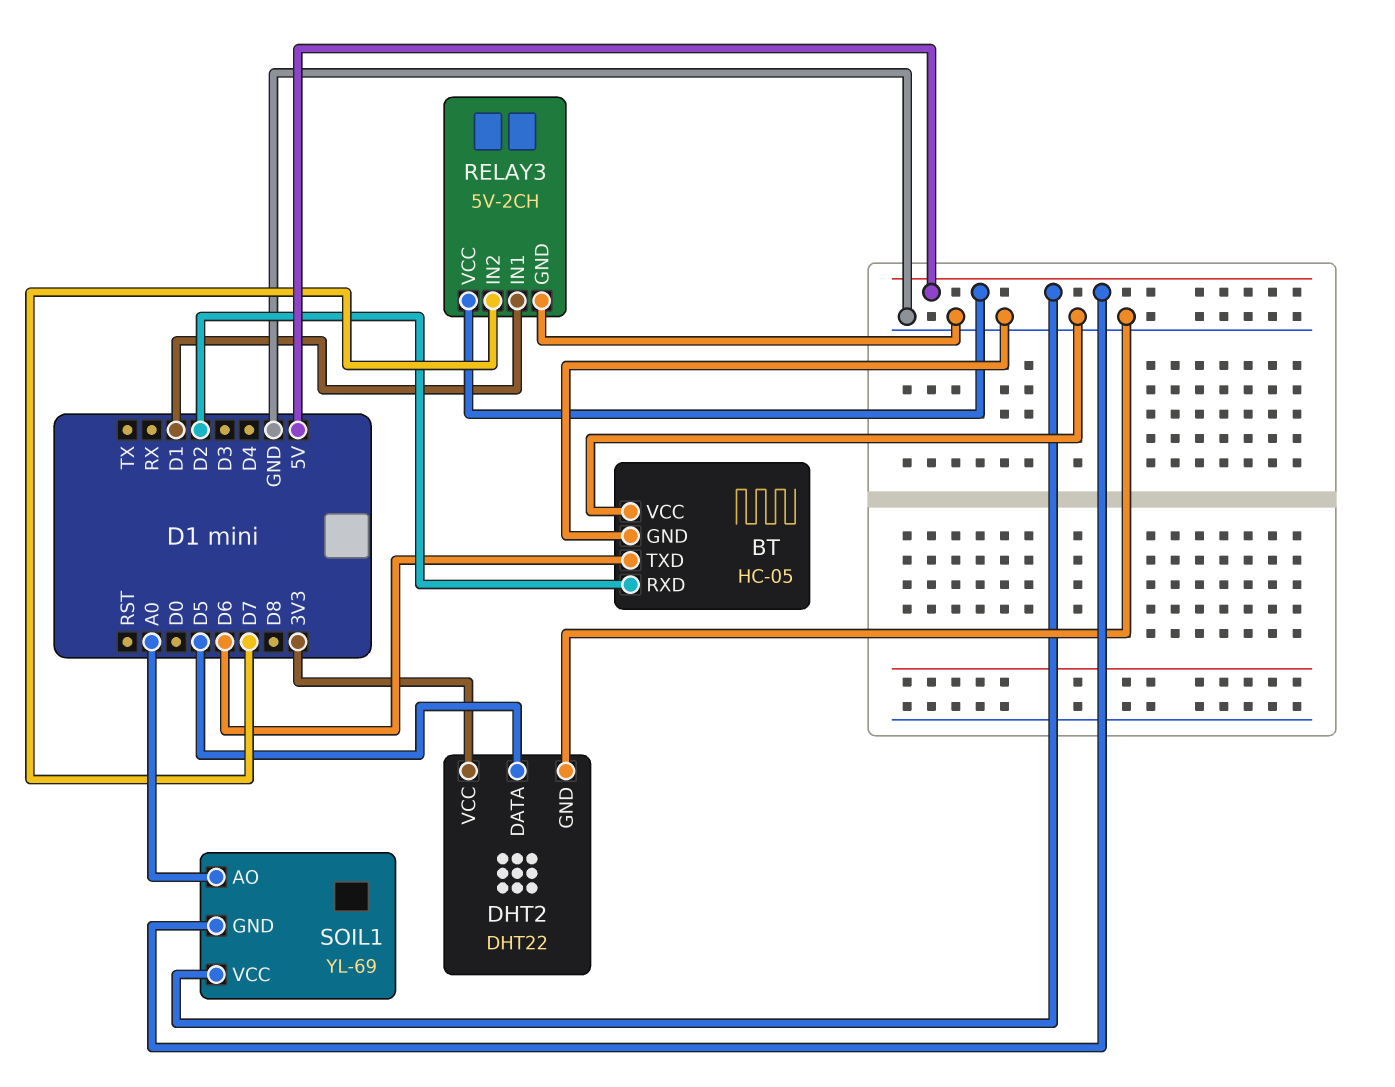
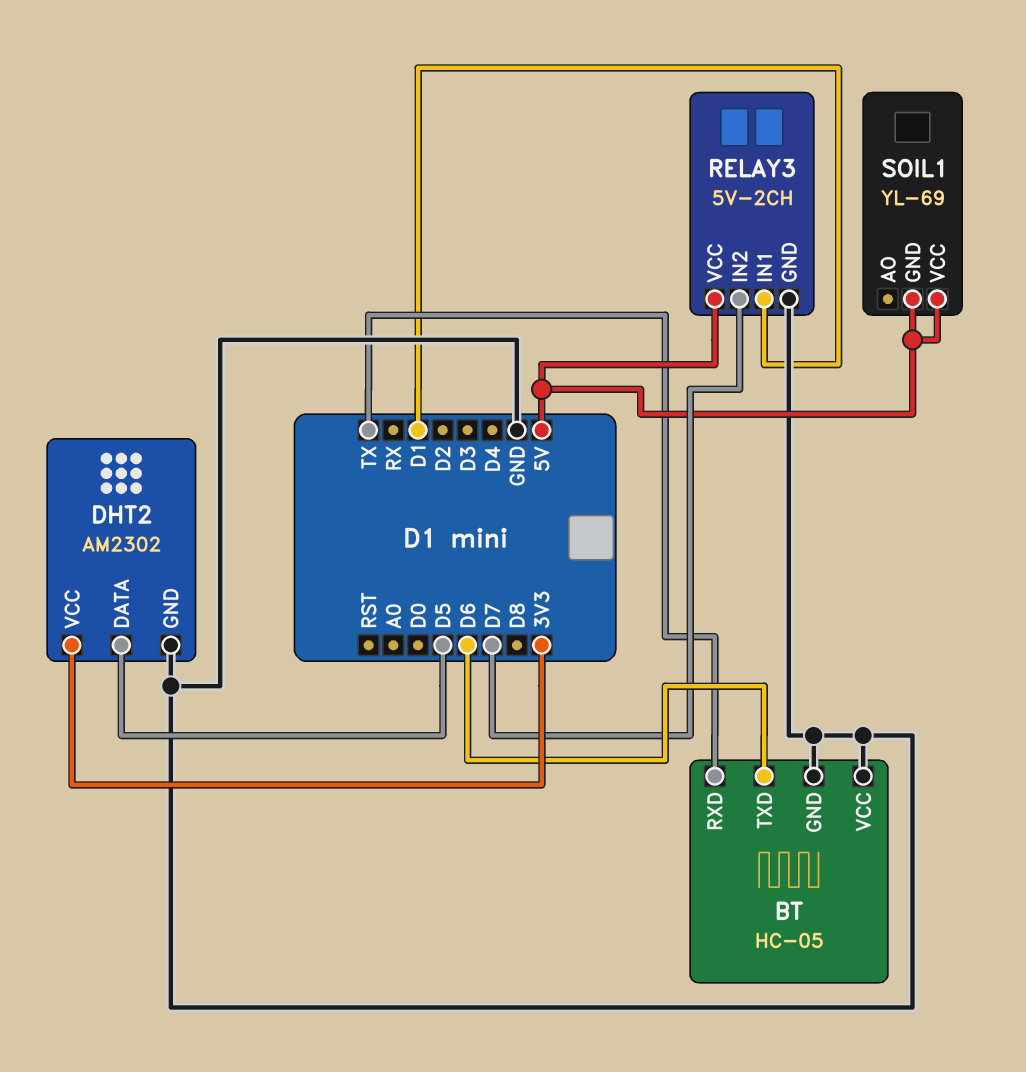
BT pin RXD: D2 -> TX
DHT2: DHT22 -> AM2302
SOIL1 pin AO: A0 -> none

